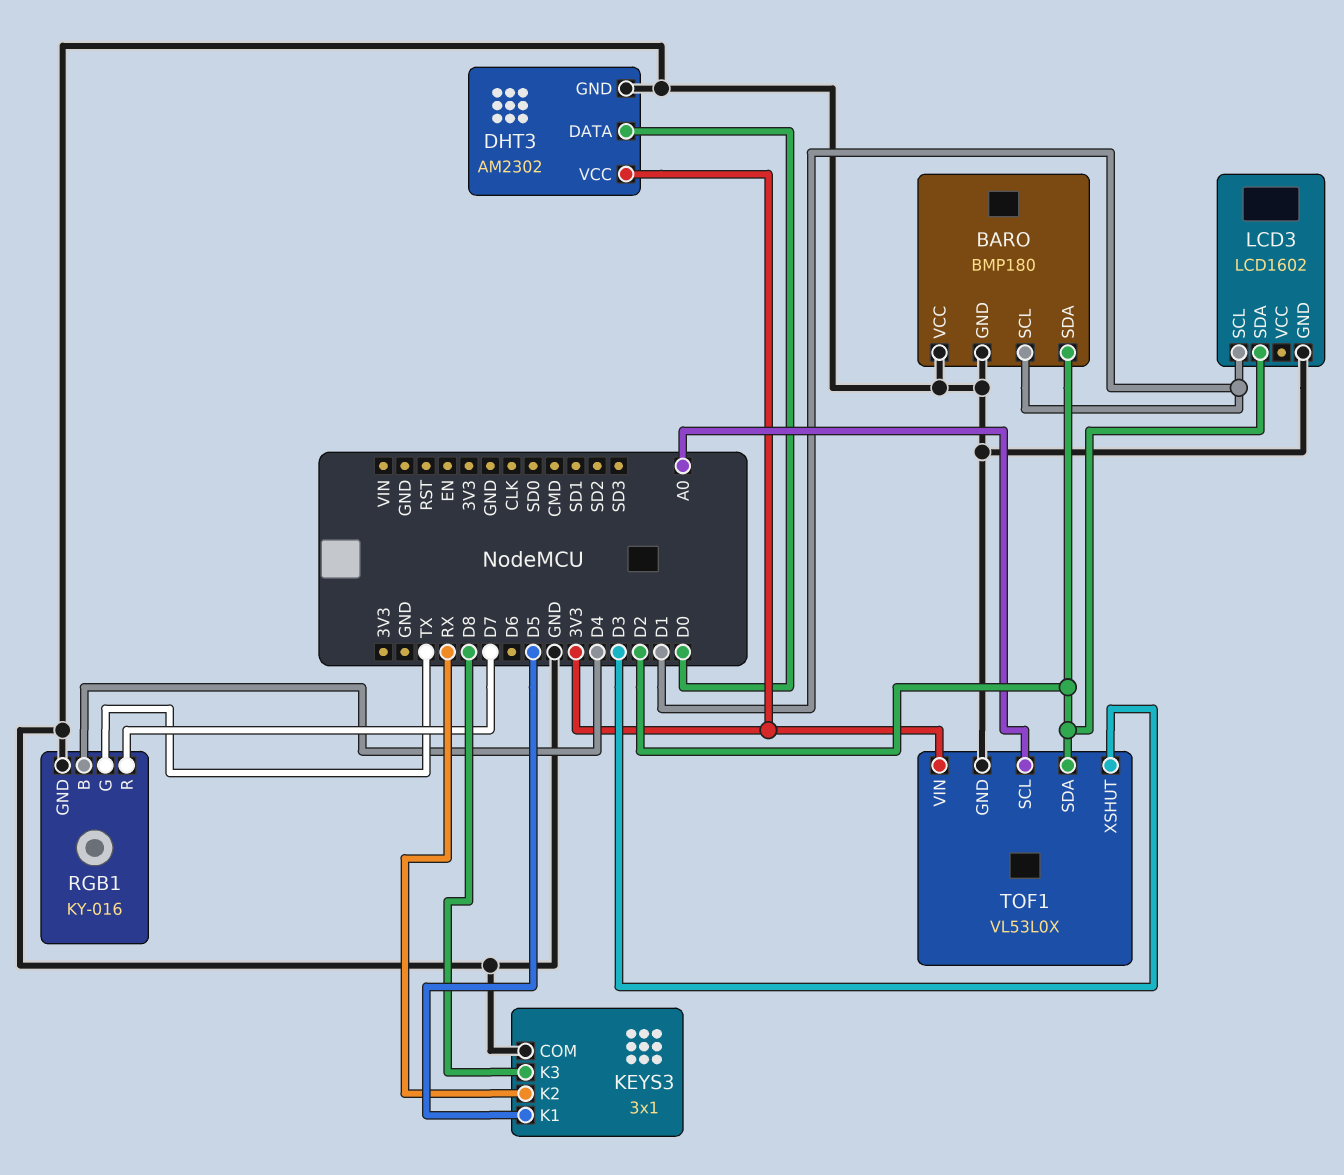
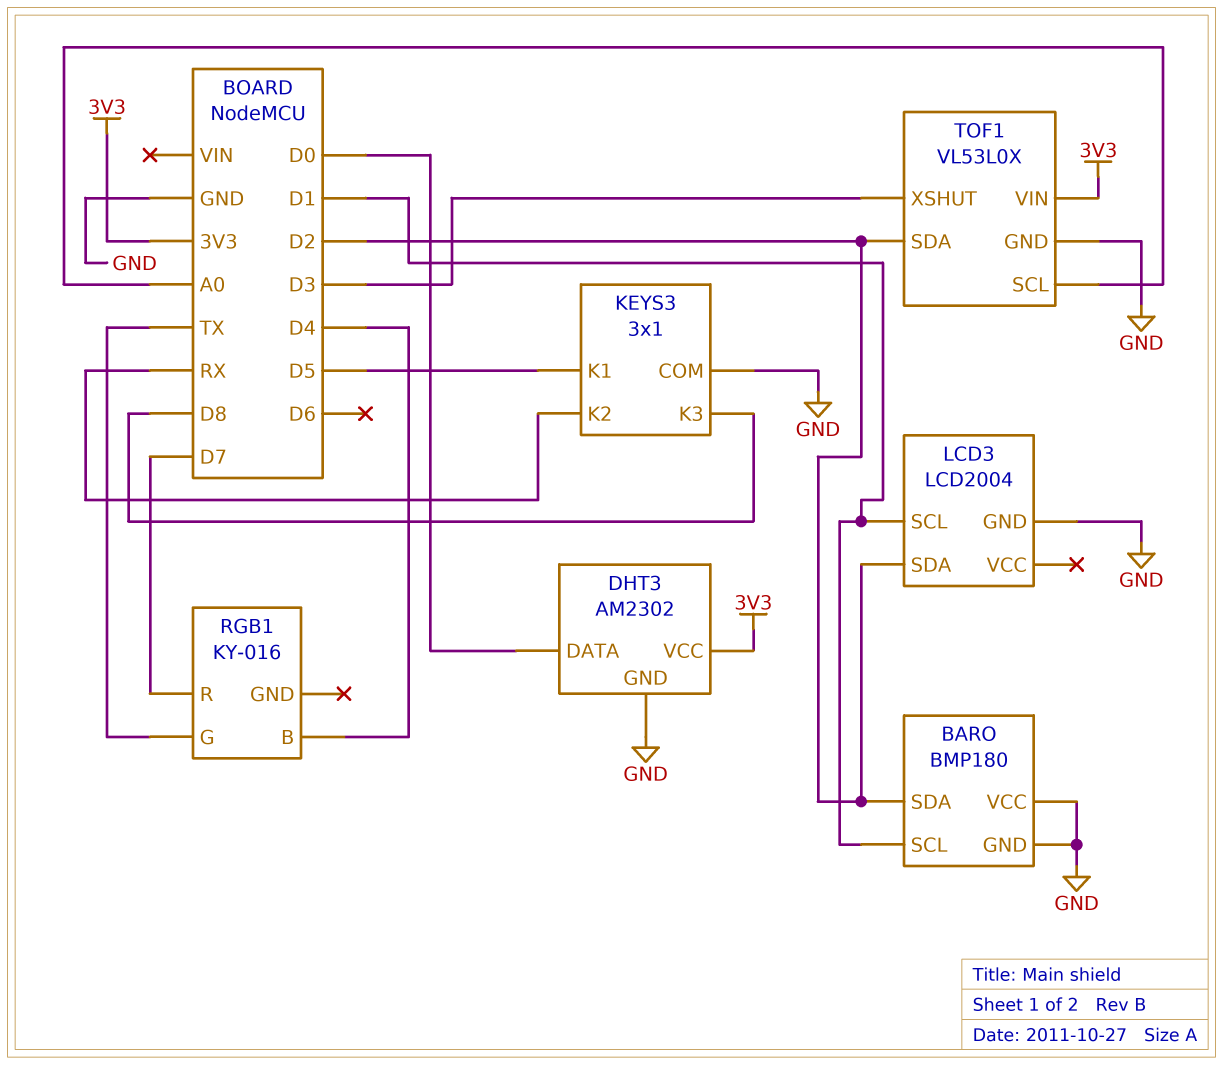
LCD3: LCD1602 -> LCD2004
RGB1 pin GND: GND -> none

